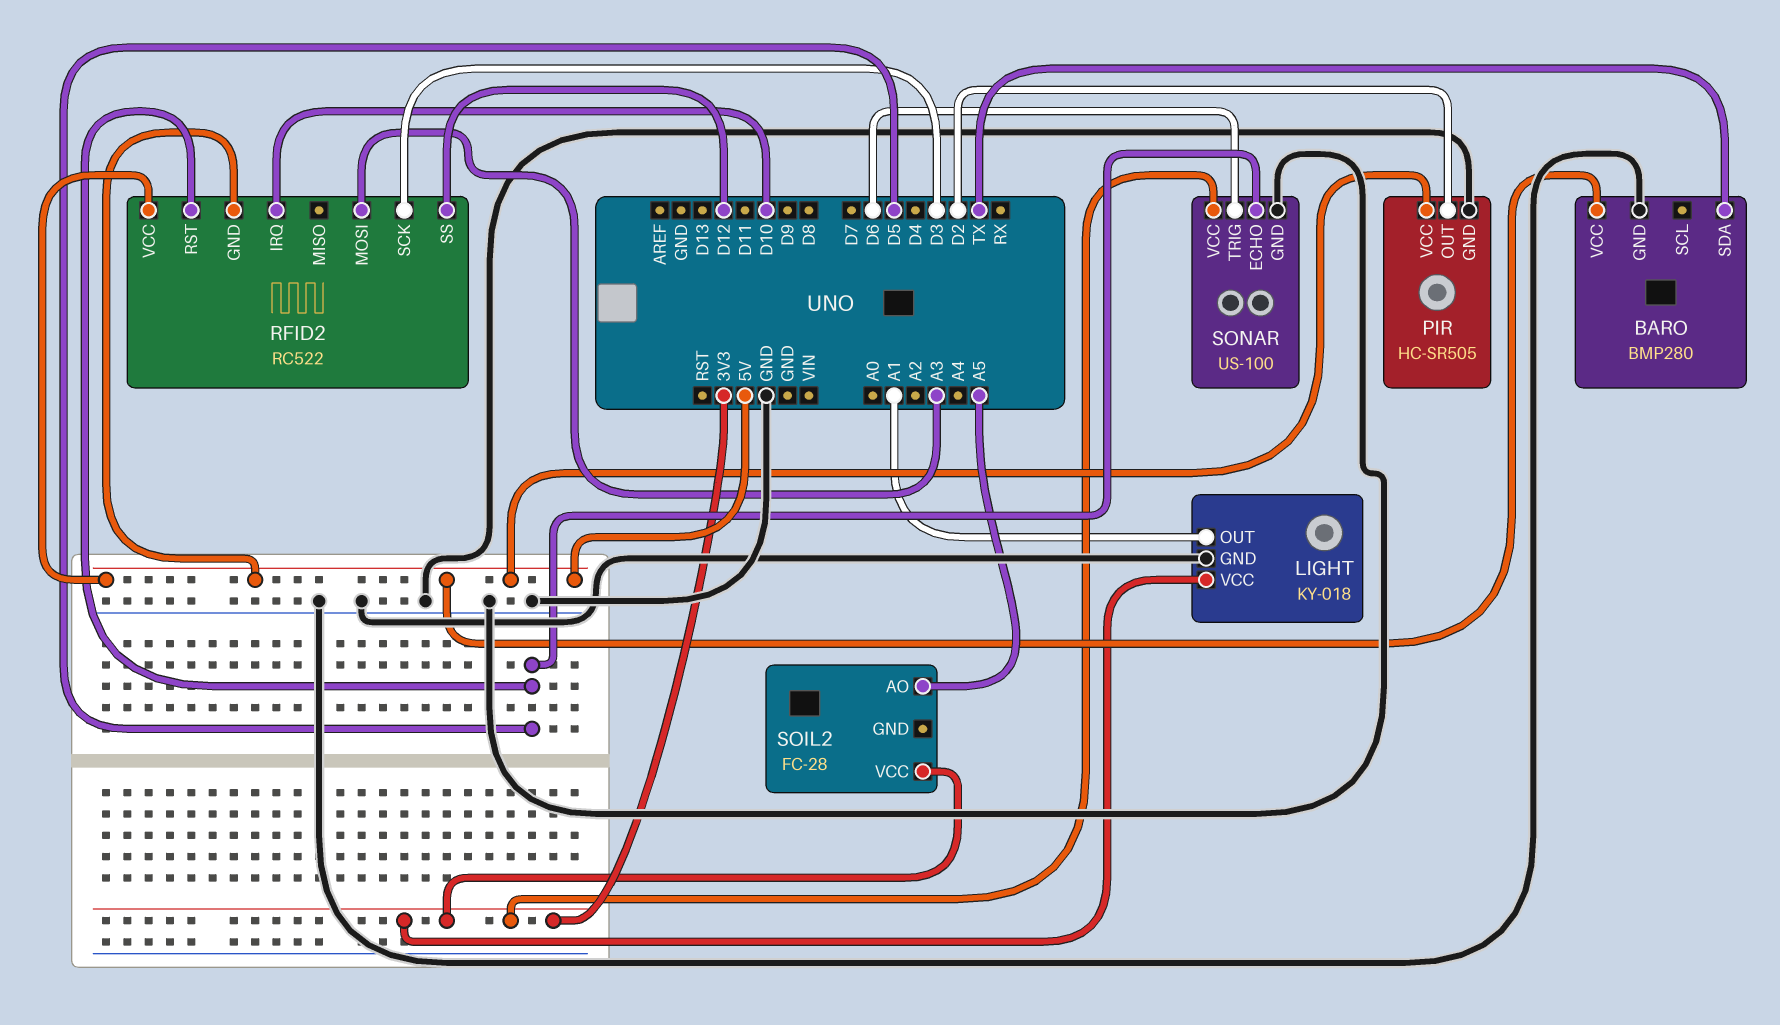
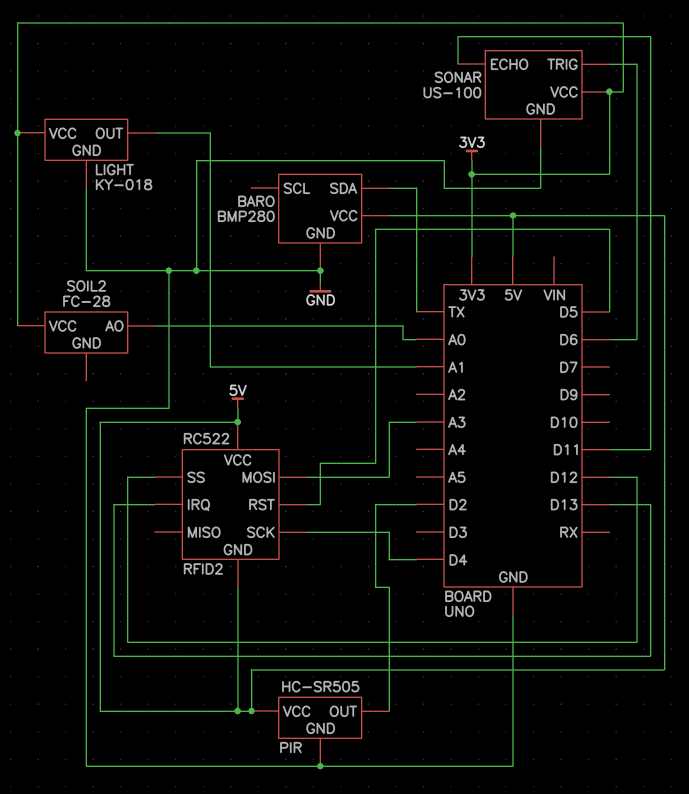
RFID2 pin IRQ: D10 -> D13
RFID2 pin SCK: D3 -> D4
SOIL2 pin AO: A5 -> A0
SONAR pin ECHO: D5 -> D11

